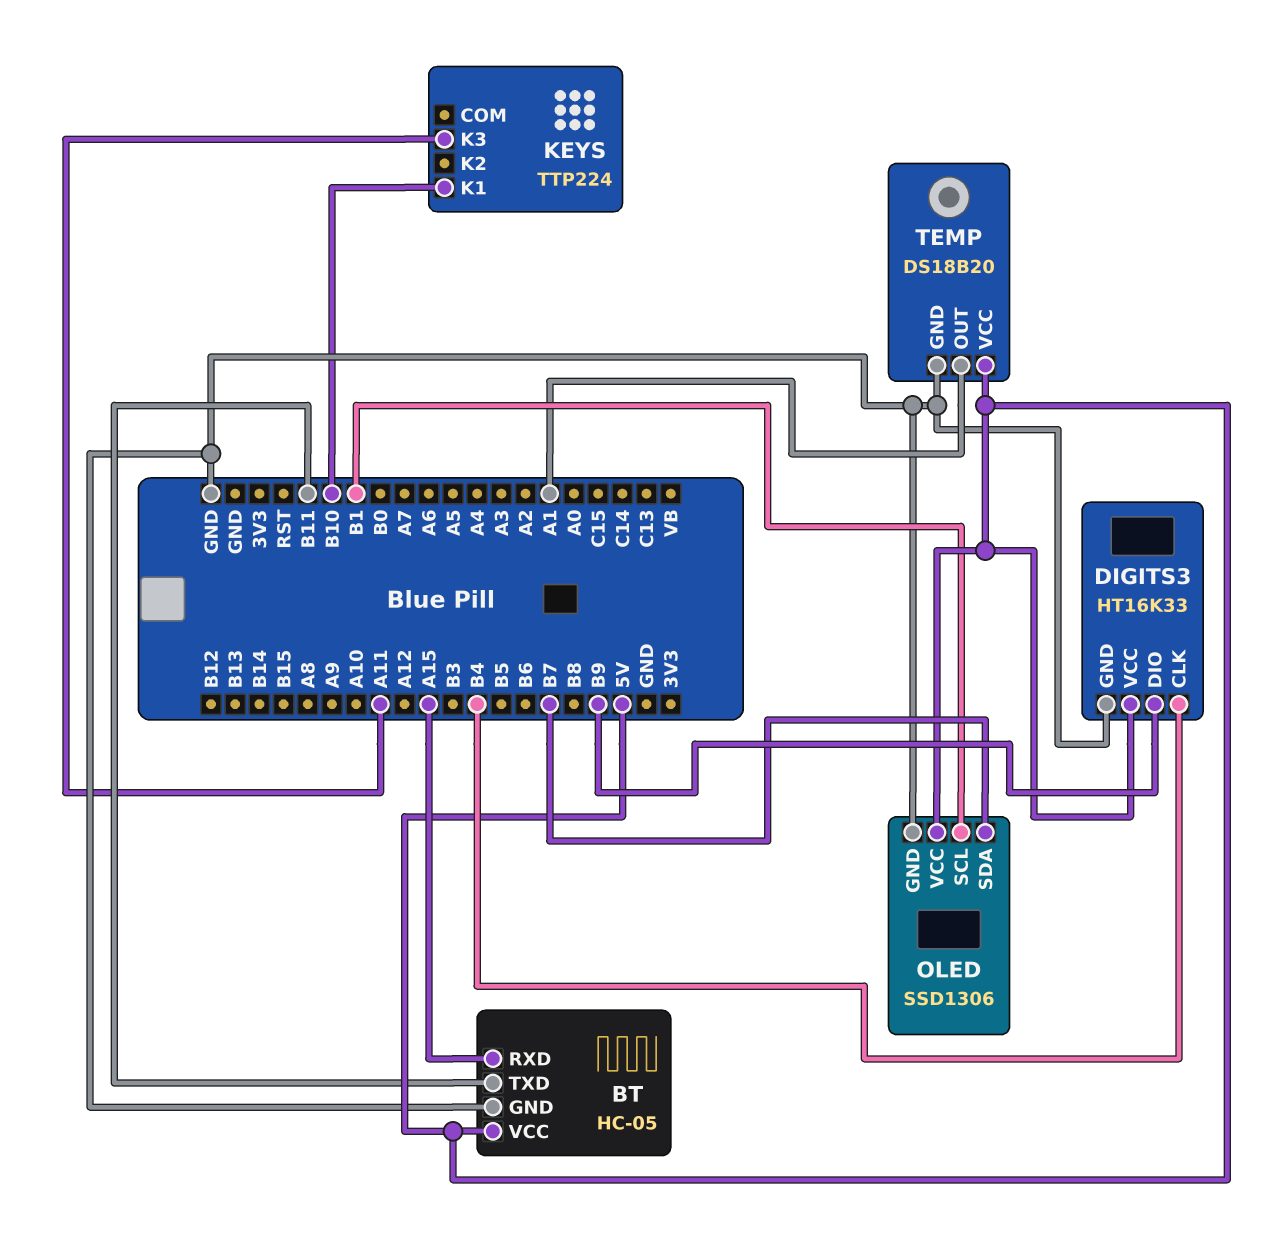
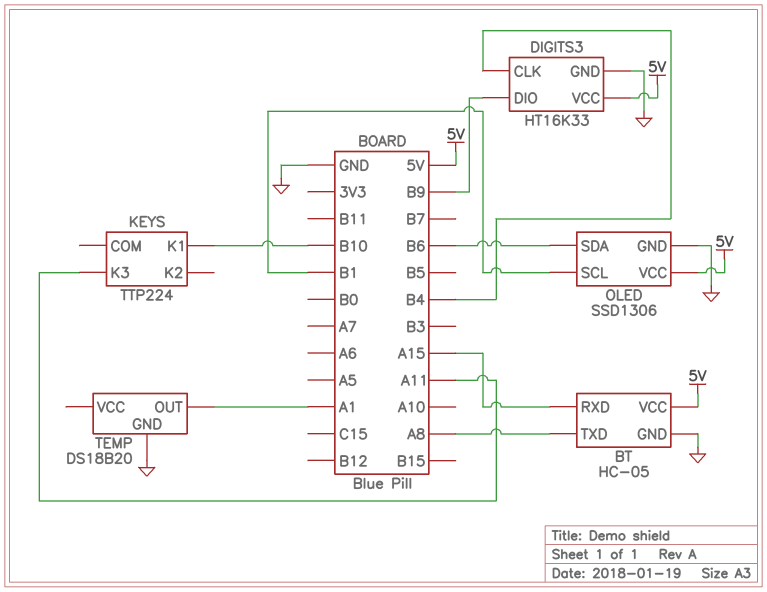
BT pin TXD: B11 -> A8
OLED pin SDA: B7 -> B6
TEMP pin VCC: 5V -> none

